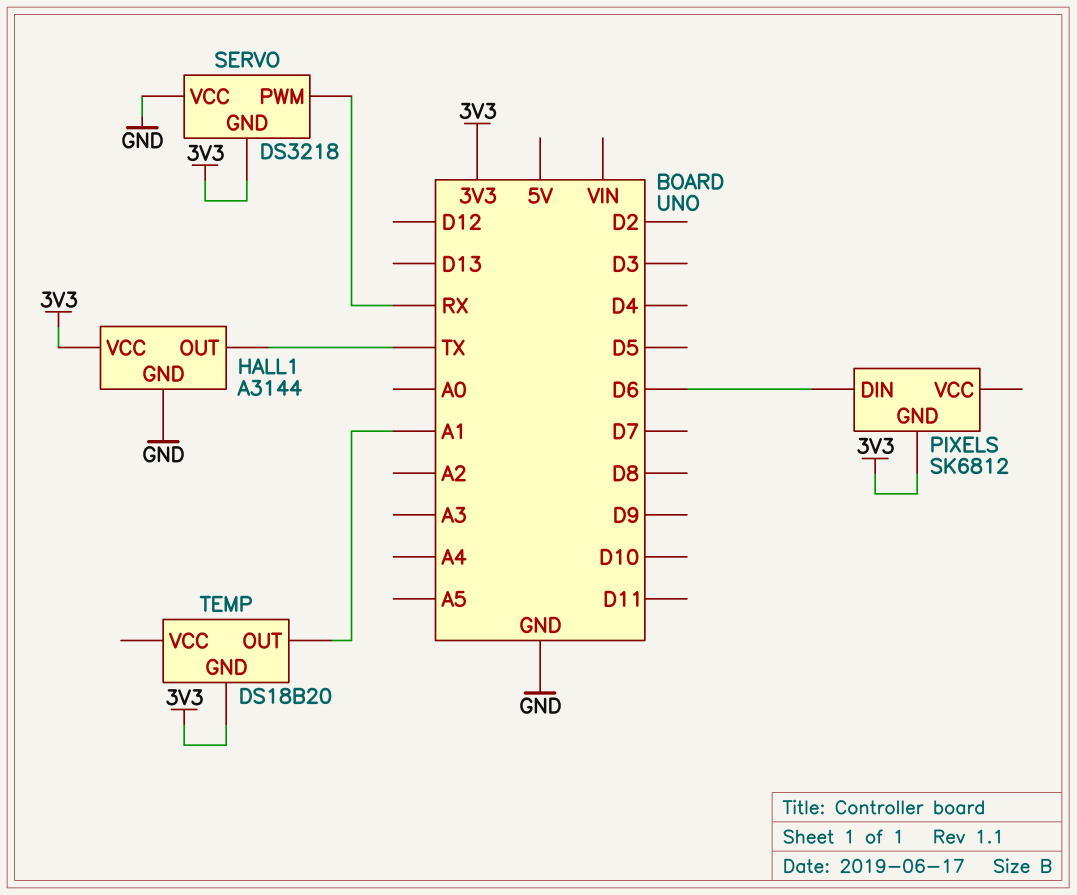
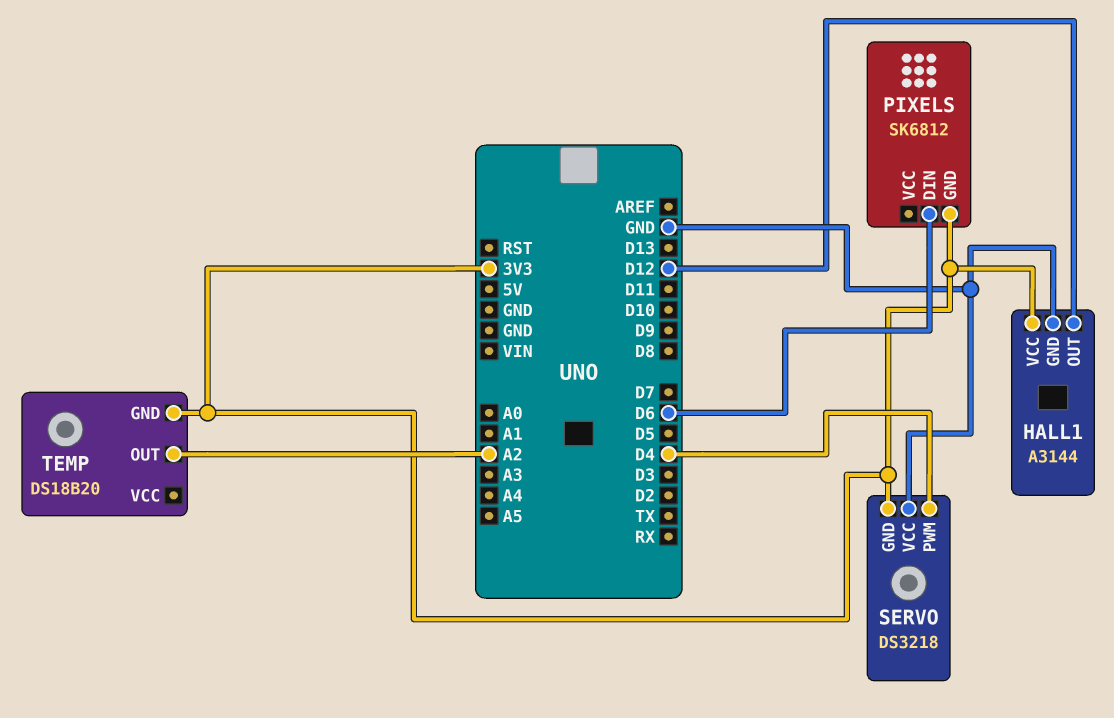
HALL1 pin OUT: TX -> D12
SERVO pin PWM: RX -> D4
TEMP pin OUT: A1 -> A2

